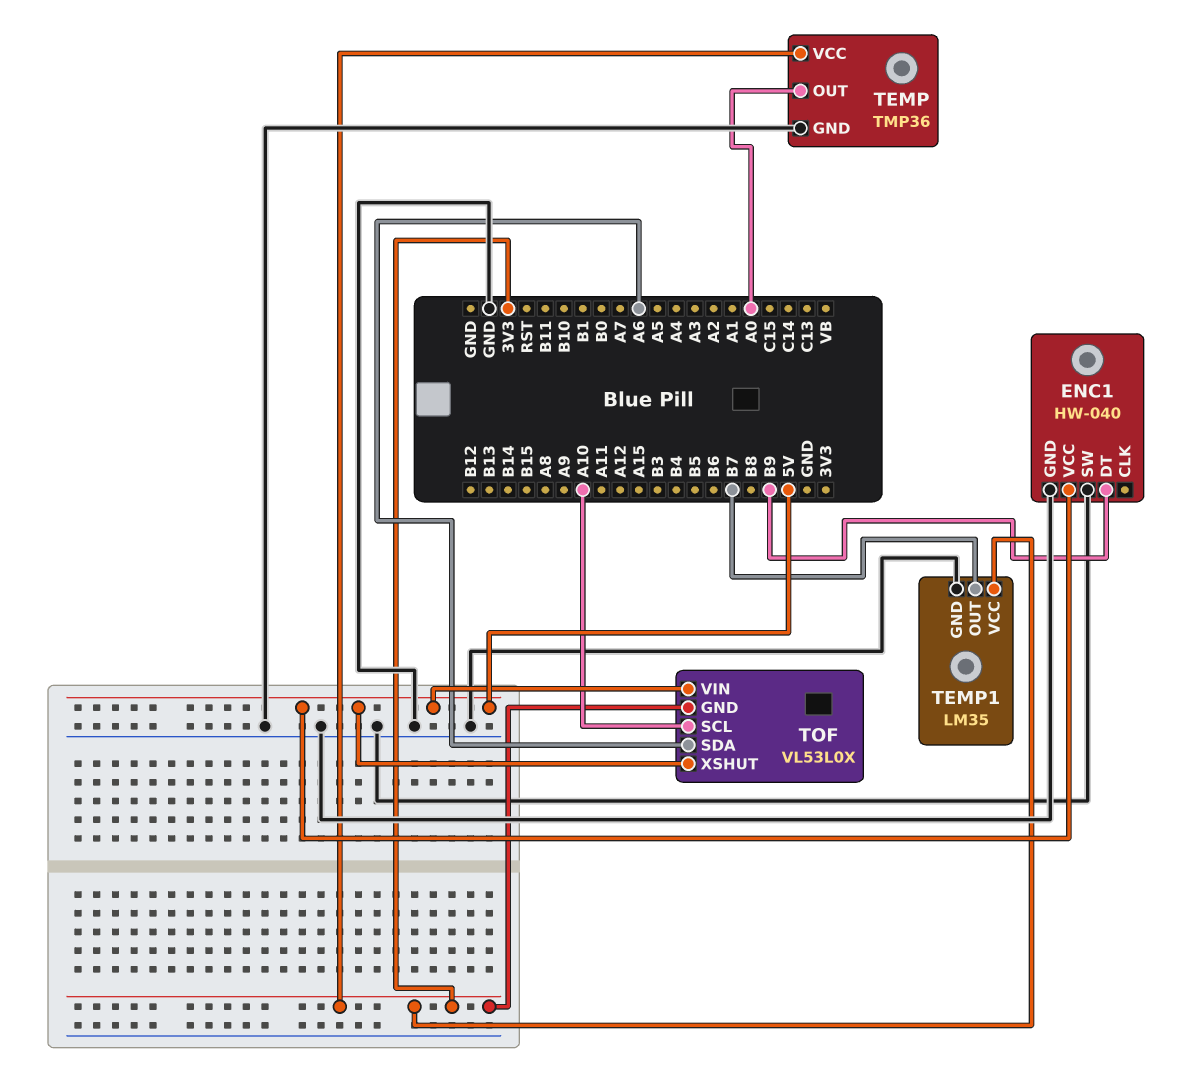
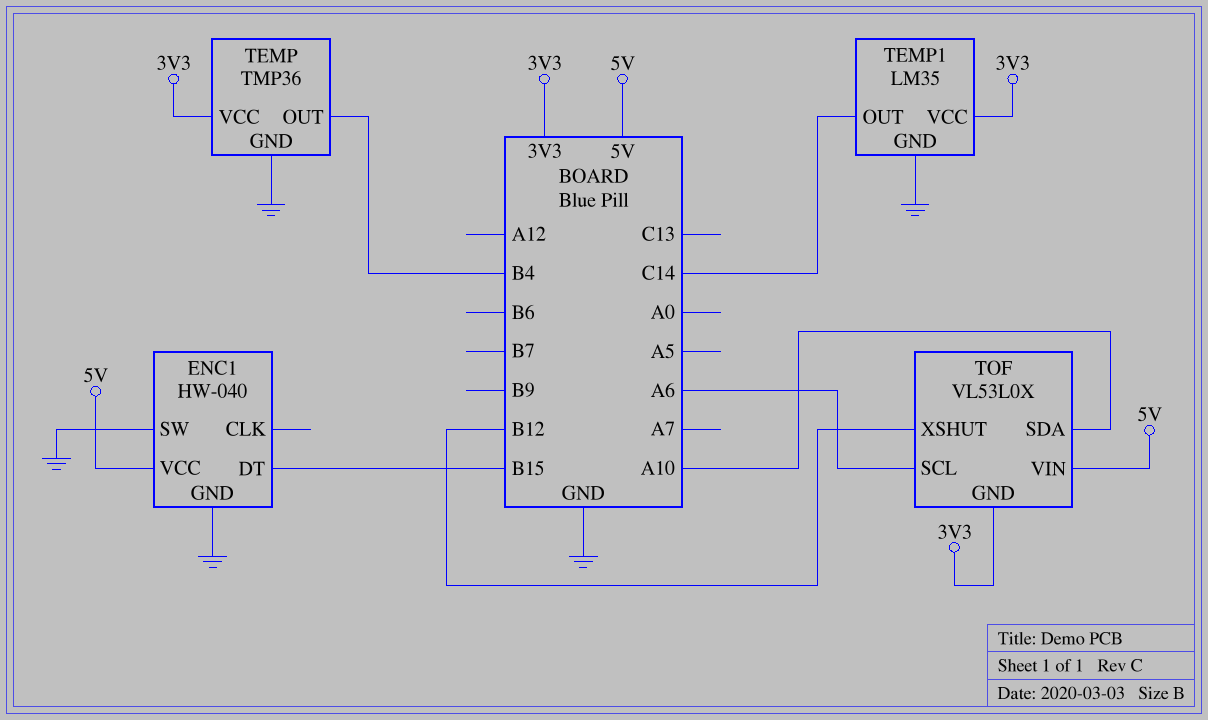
ENC1 pin DT: B9 -> B15
TEMP pin OUT: A0 -> B4
TEMP1 pin OUT: B7 -> C14
TOF pin SCL: A10 -> A6
TOF pin SDA: A6 -> A10
TOF pin XSHUT: 5V -> B12

